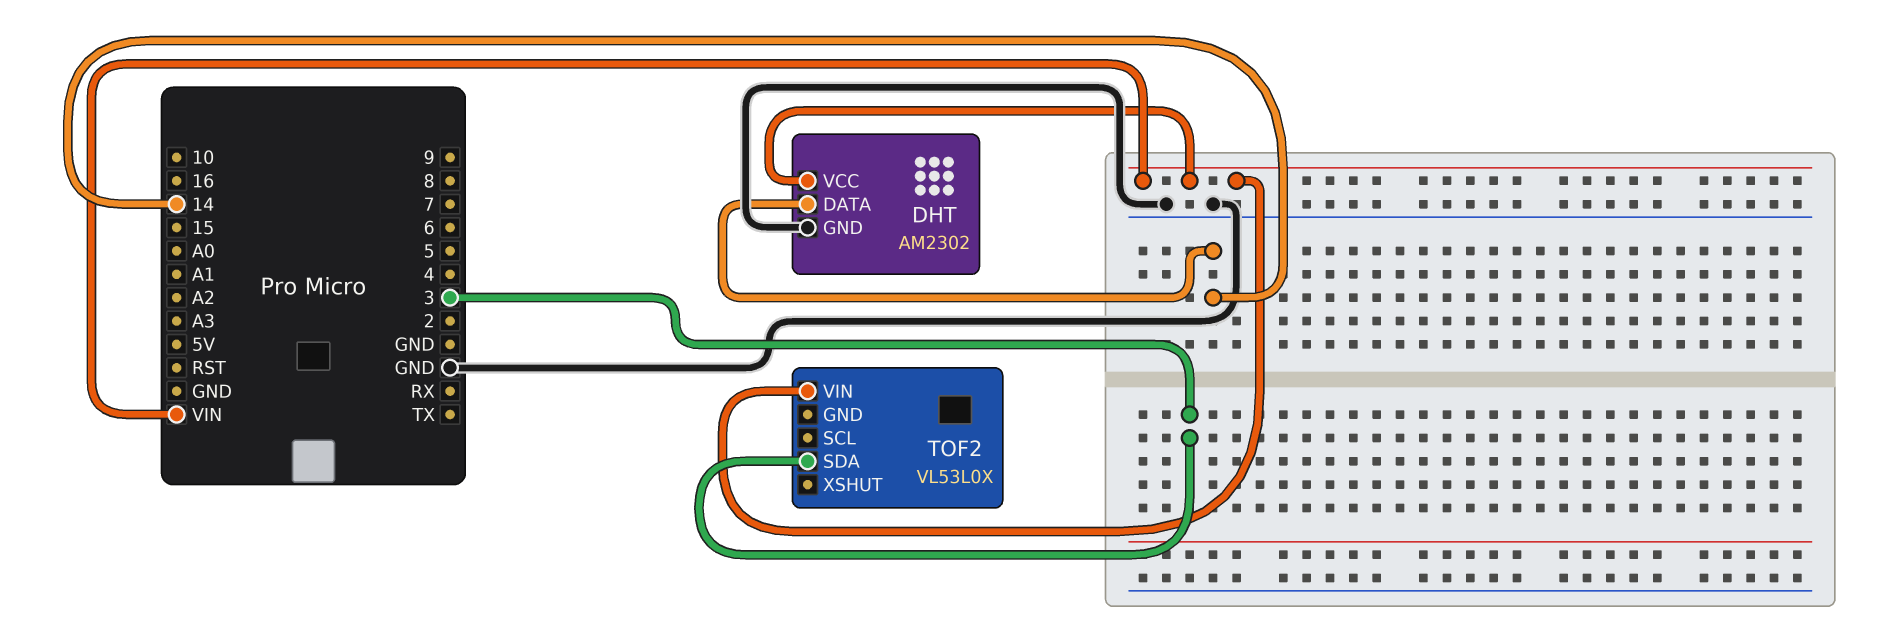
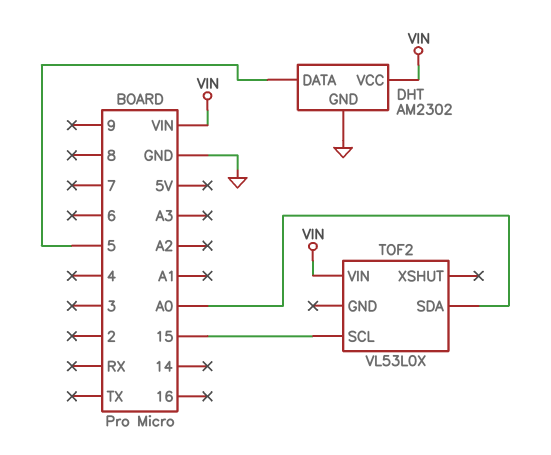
DHT pin DATA: 14 -> 5
TOF2 pin SCL: none -> 15
TOF2 pin SDA: 3 -> A0

